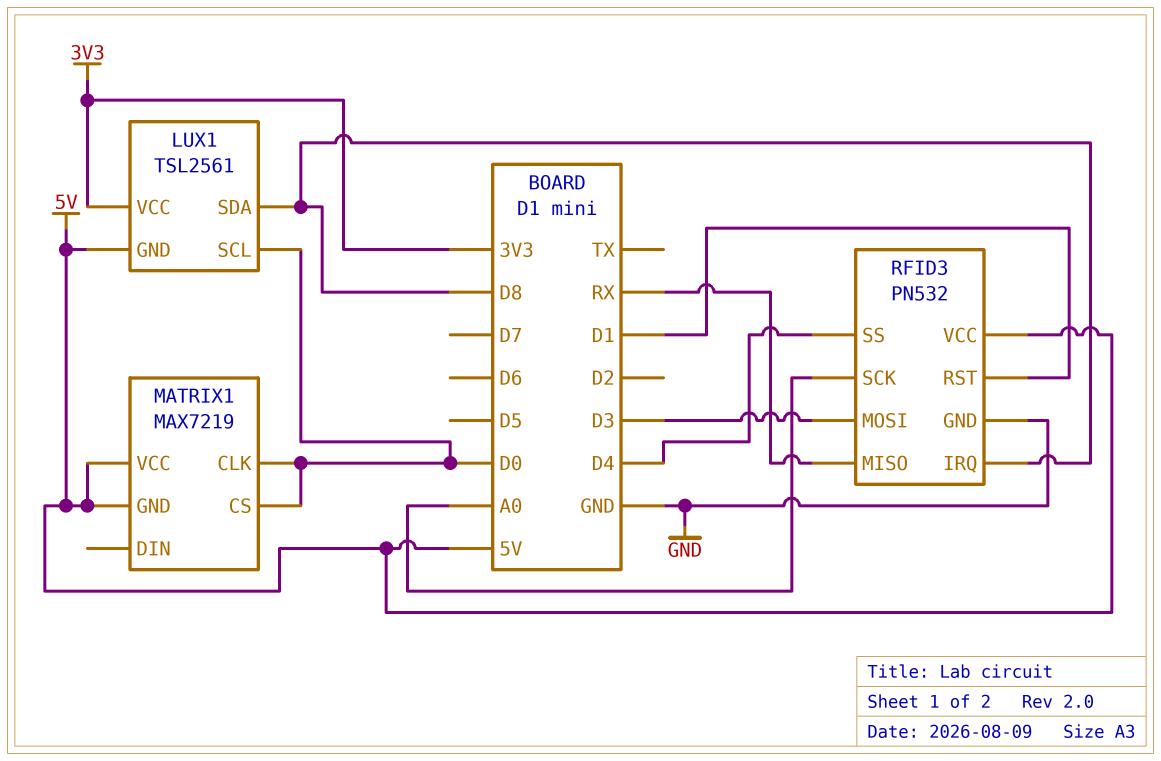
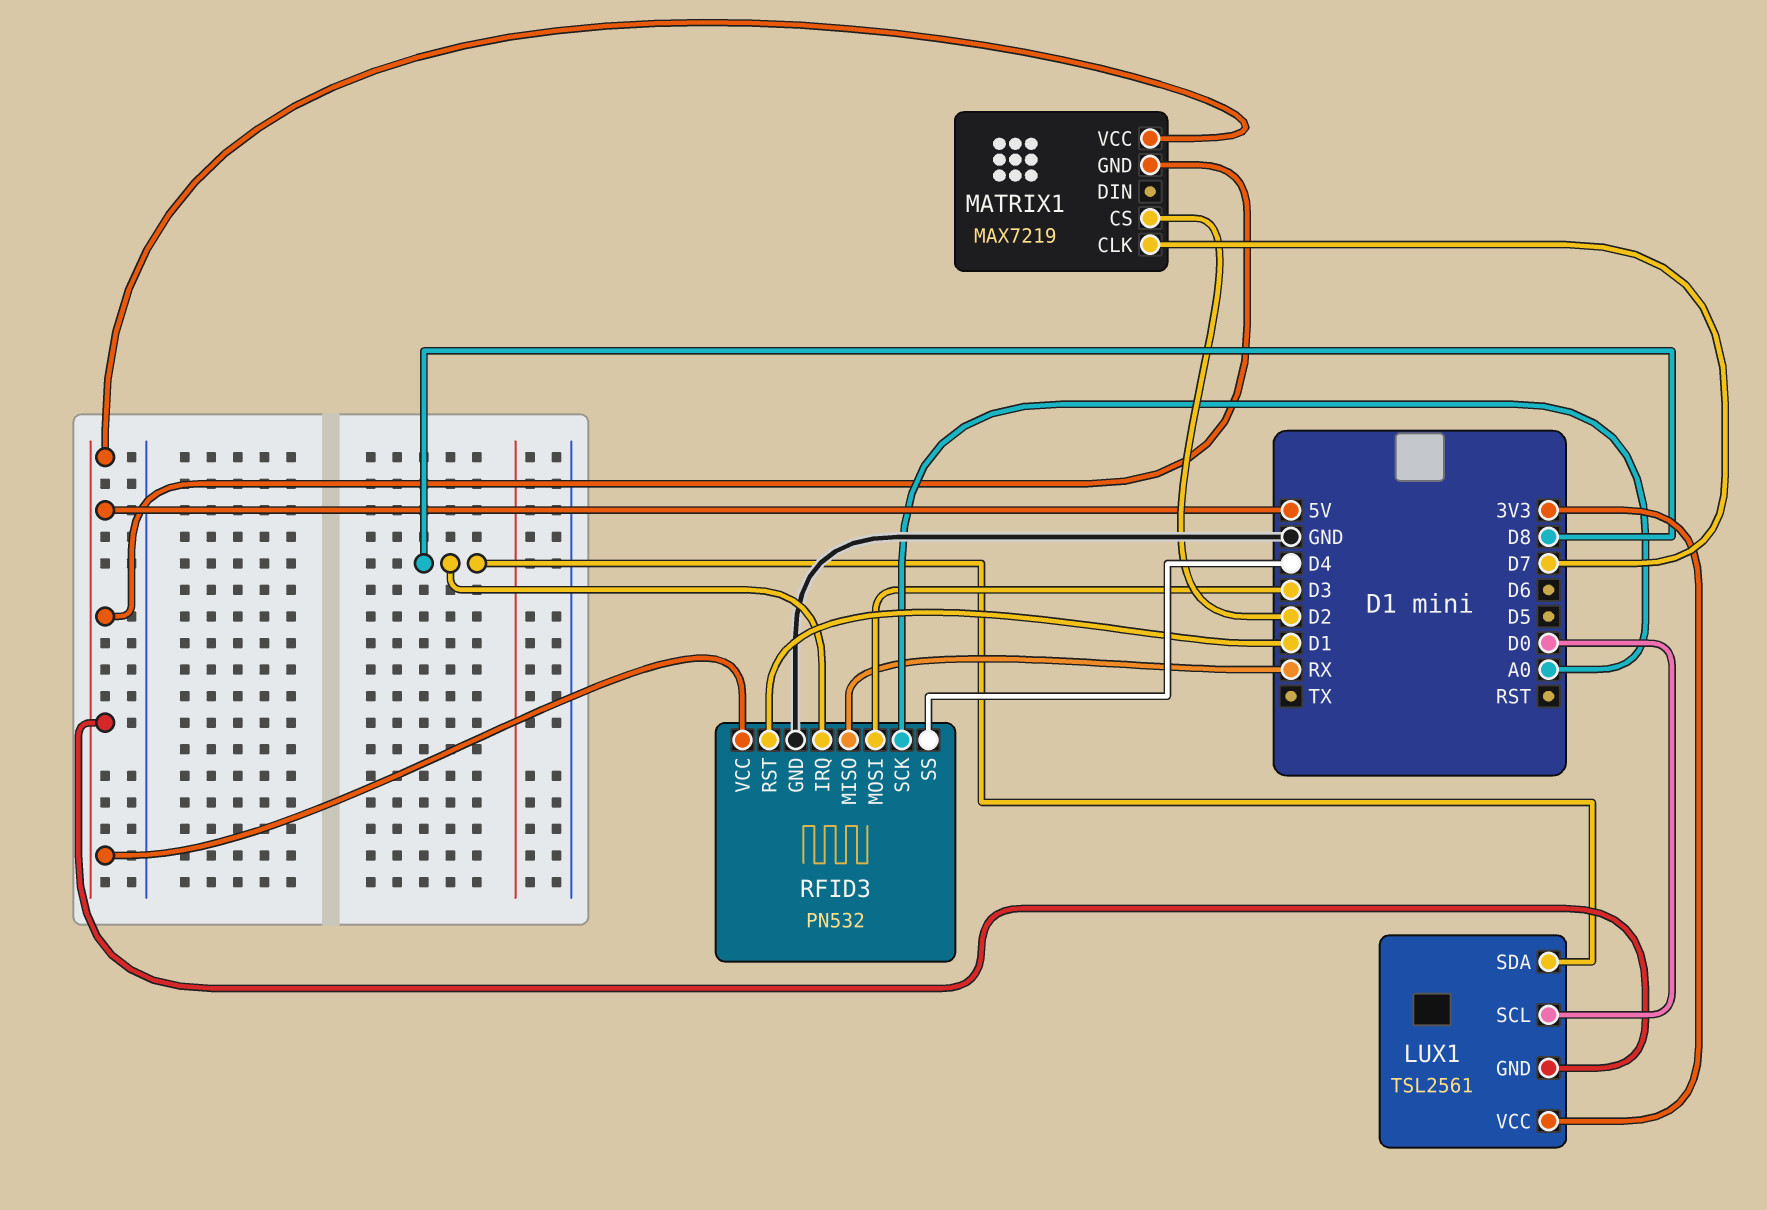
MATRIX1 pin CLK: D0 -> D7
MATRIX1 pin CS: D0 -> D2

